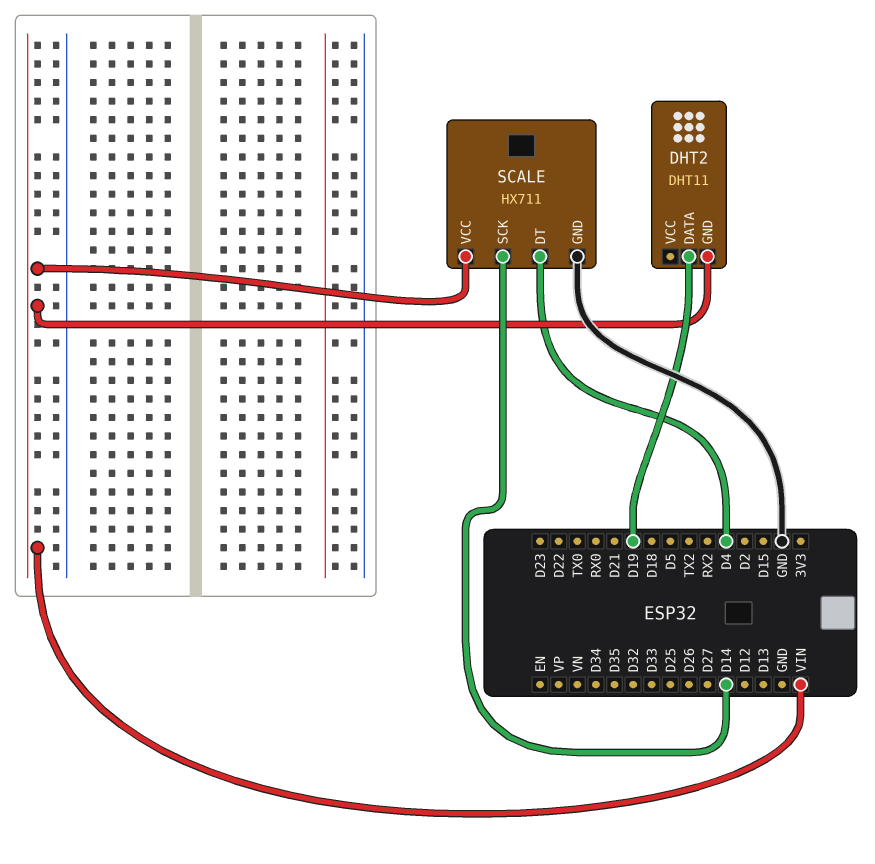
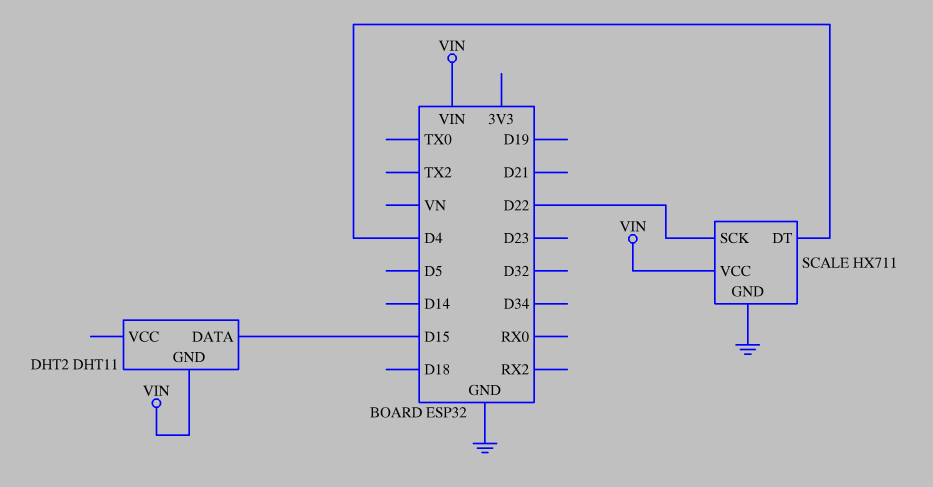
DHT2 pin DATA: D19 -> D15
SCALE pin SCK: D14 -> D22

